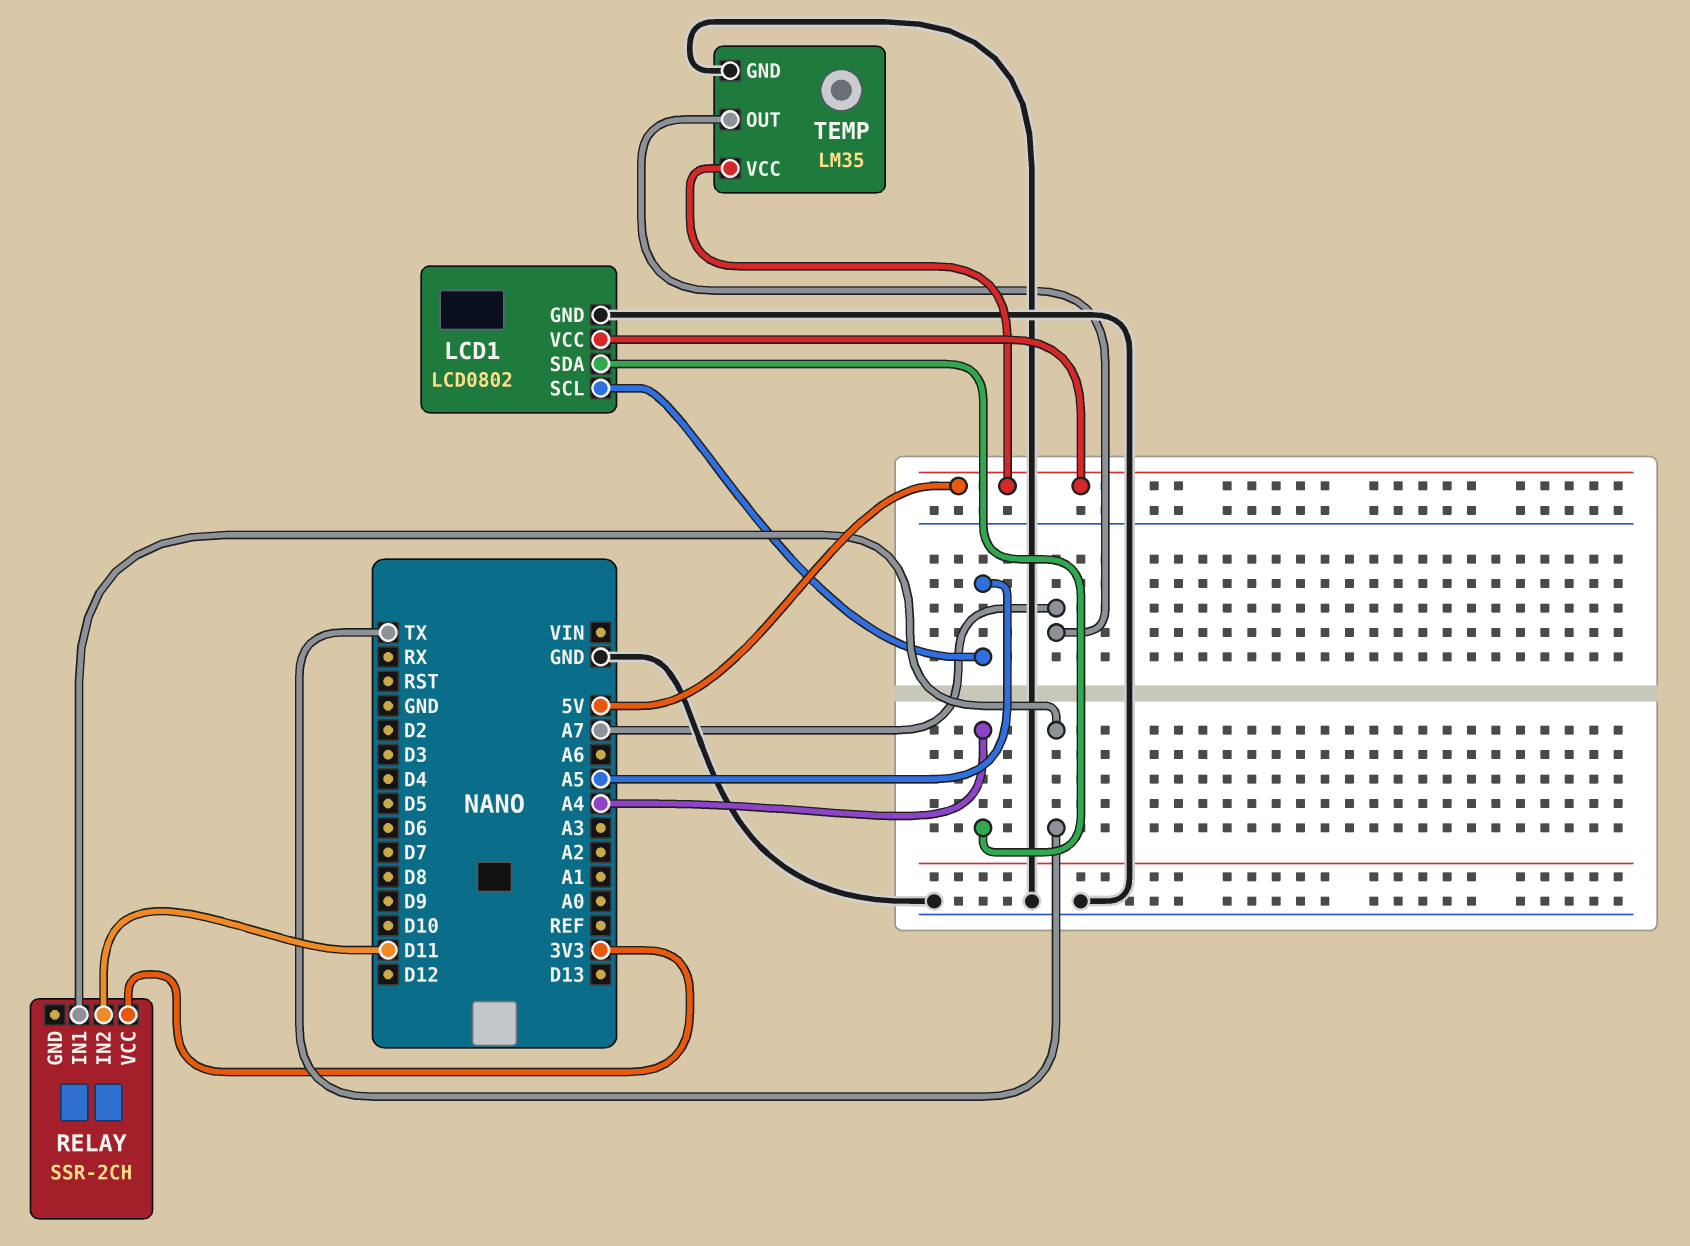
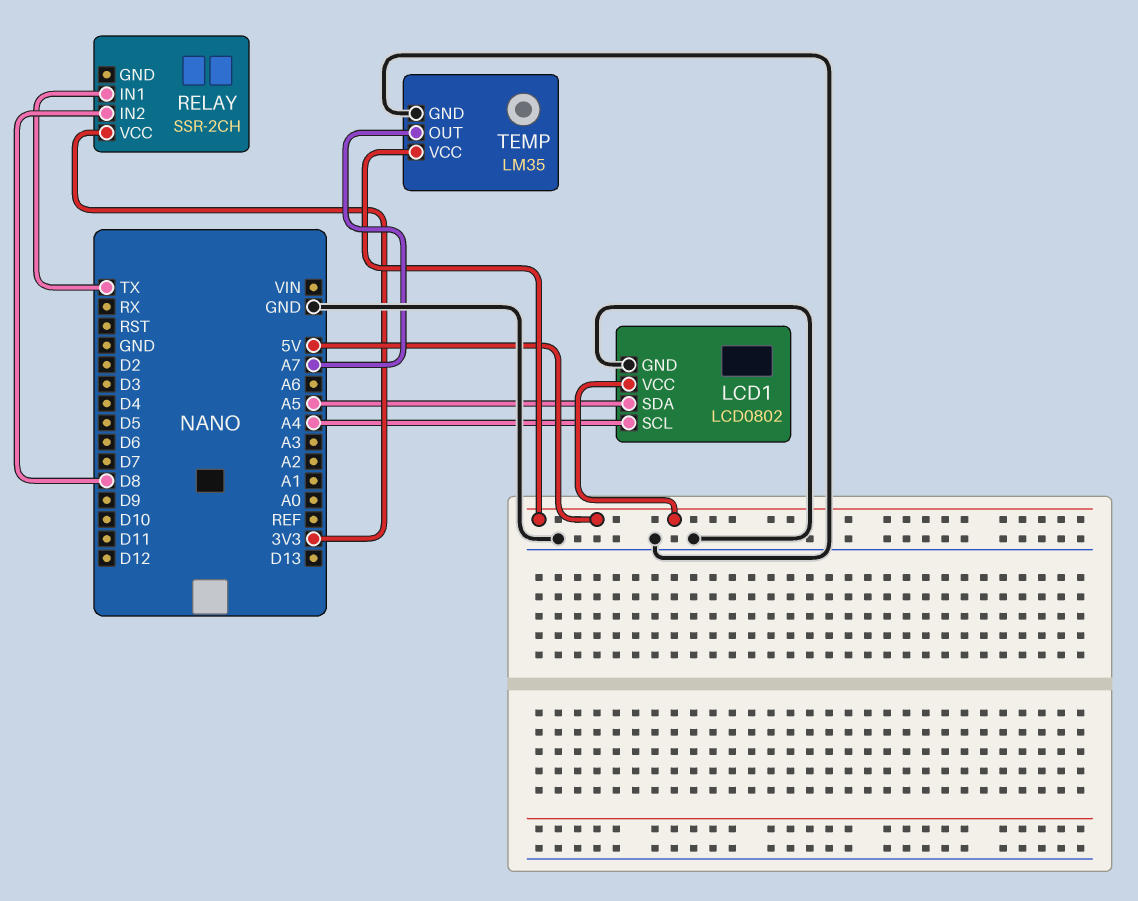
LCD1 pin SCL: A5 -> A4
LCD1 pin SDA: A4 -> A5
RELAY pin IN2: D11 -> D8

